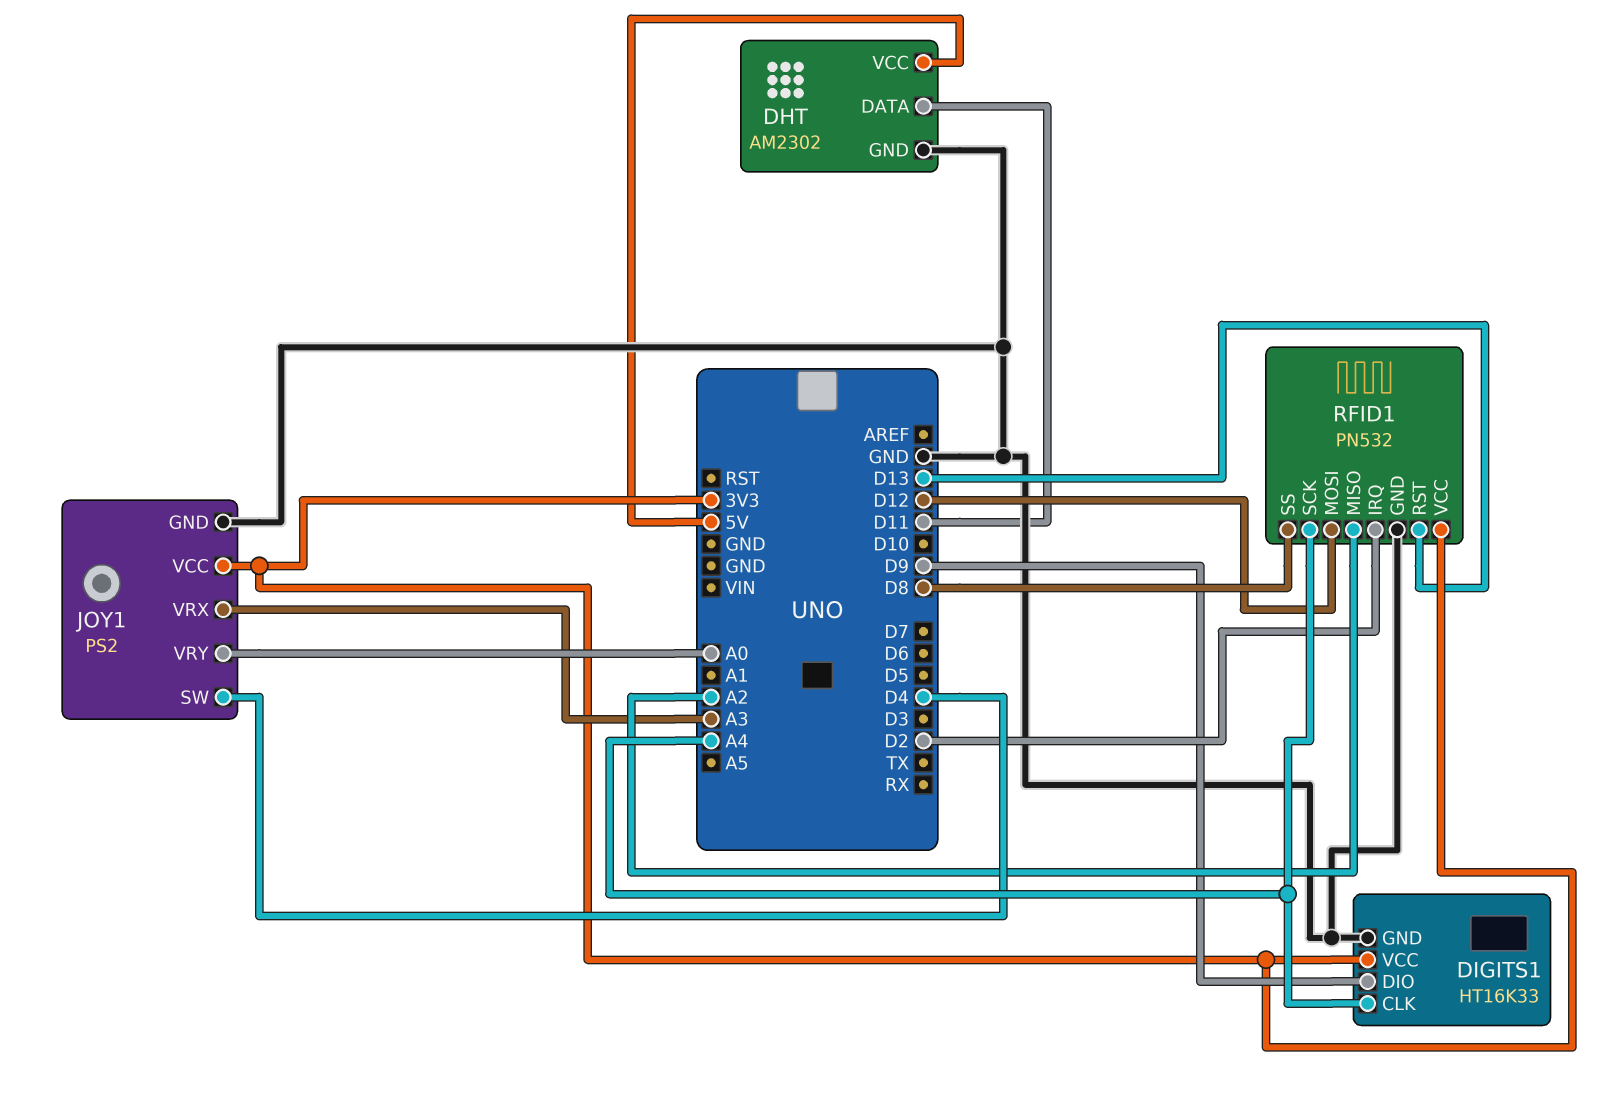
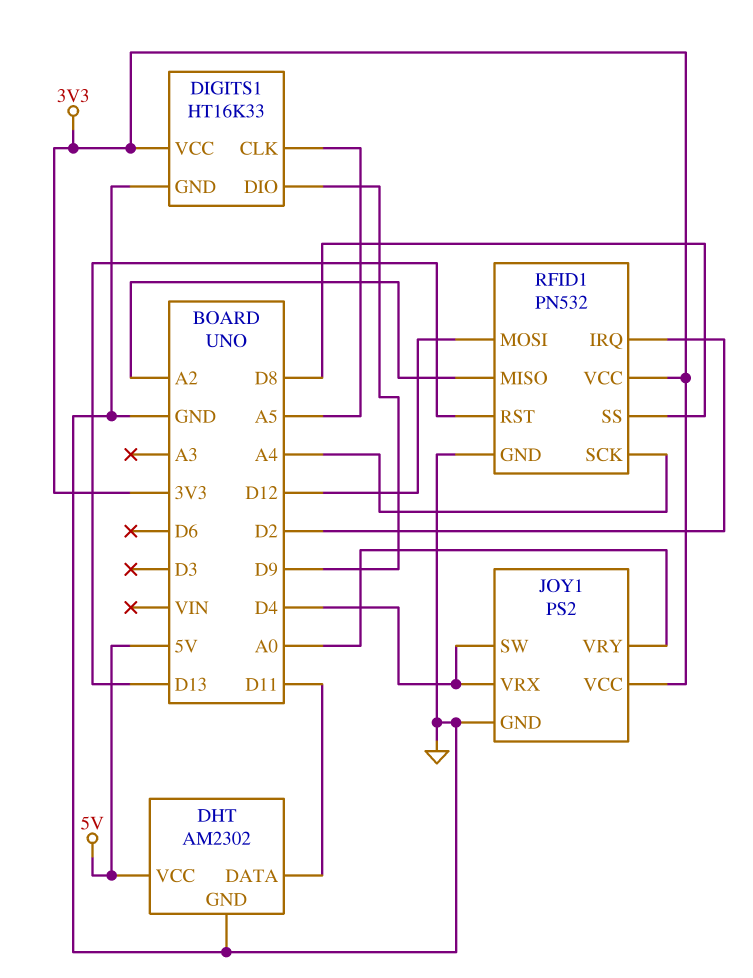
DIGITS1 pin CLK: A4 -> A5
JOY1 pin VRX: A3 -> D4

